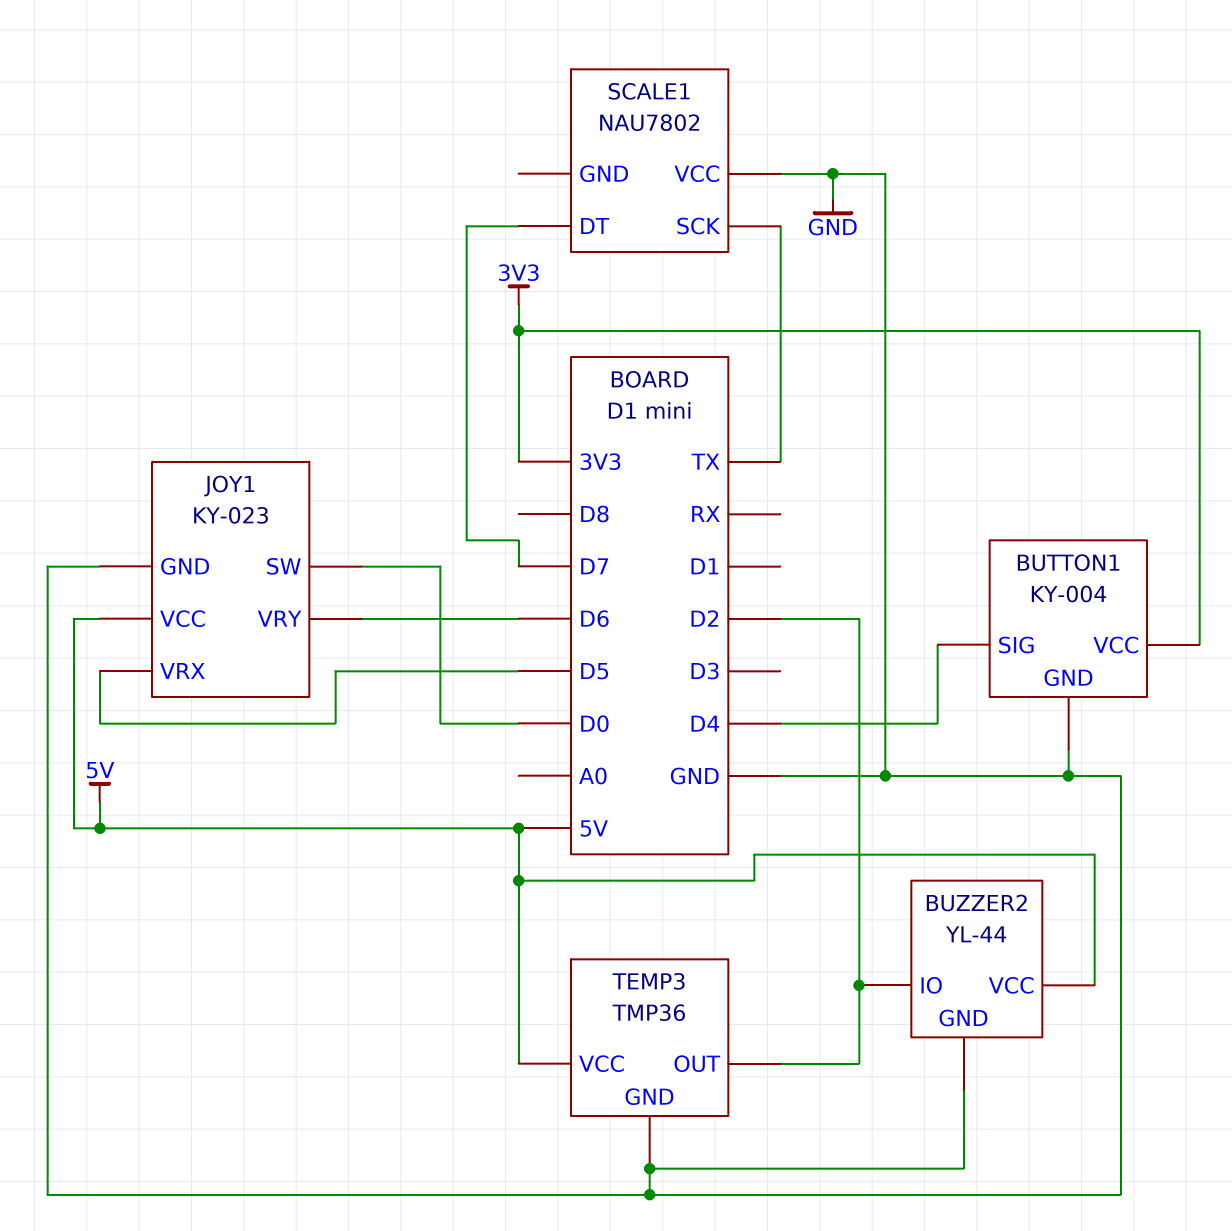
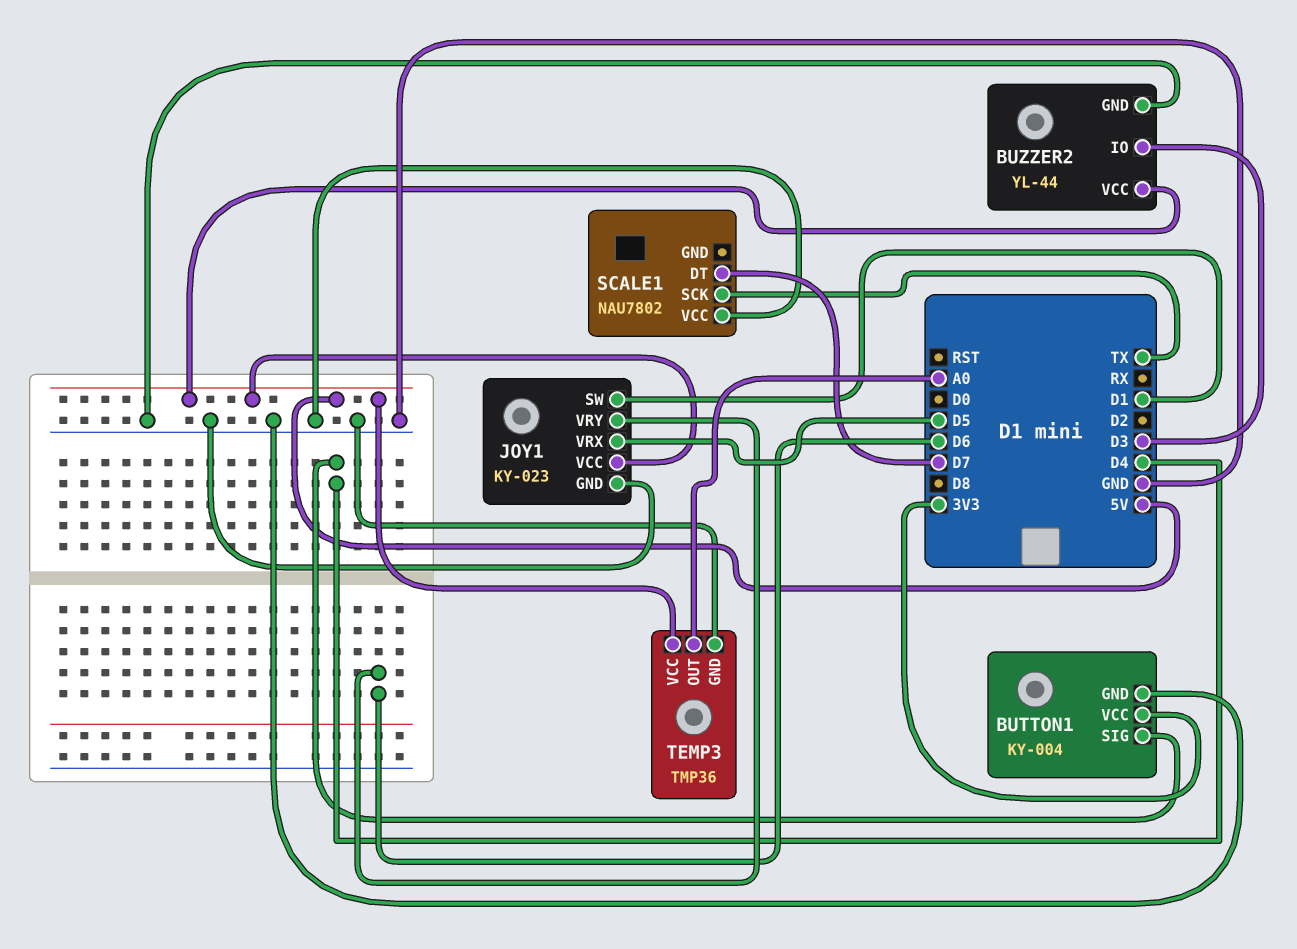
BUZZER2 pin IO: D2 -> D3
JOY1 pin SW: D0 -> D1
TEMP3 pin OUT: D2 -> A0

